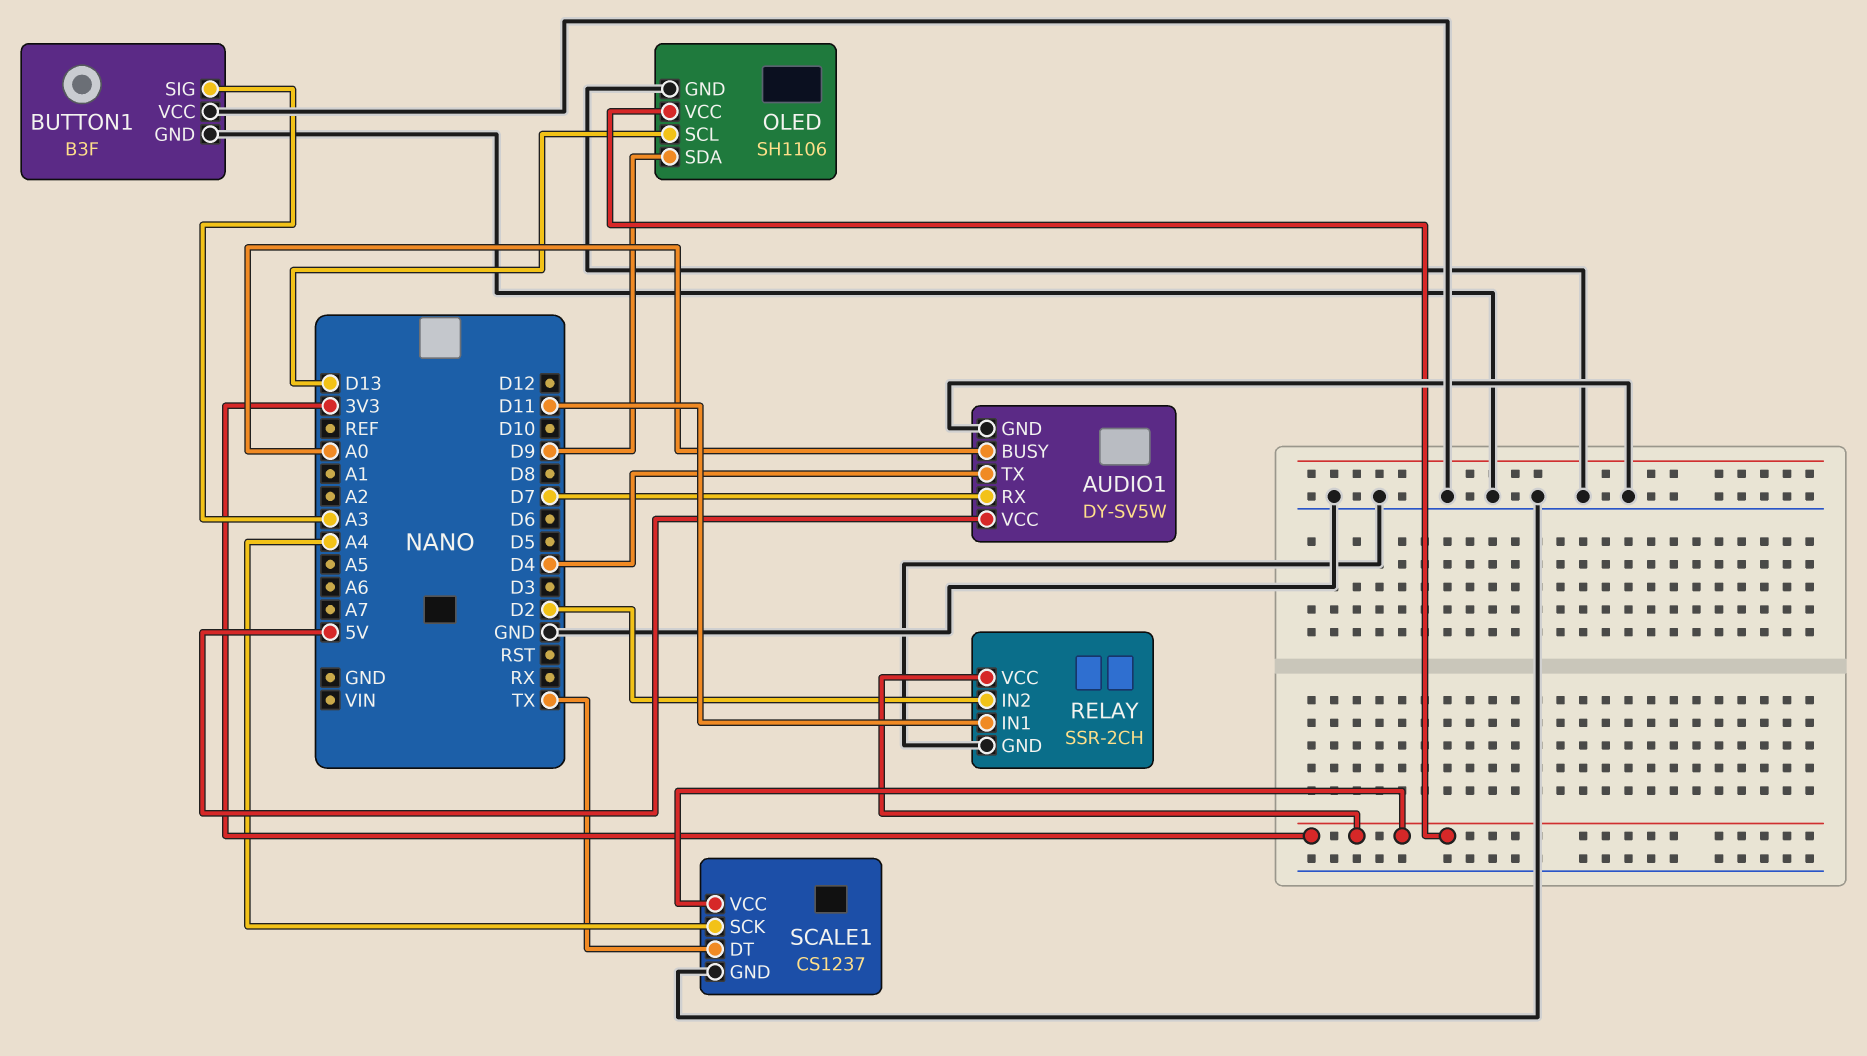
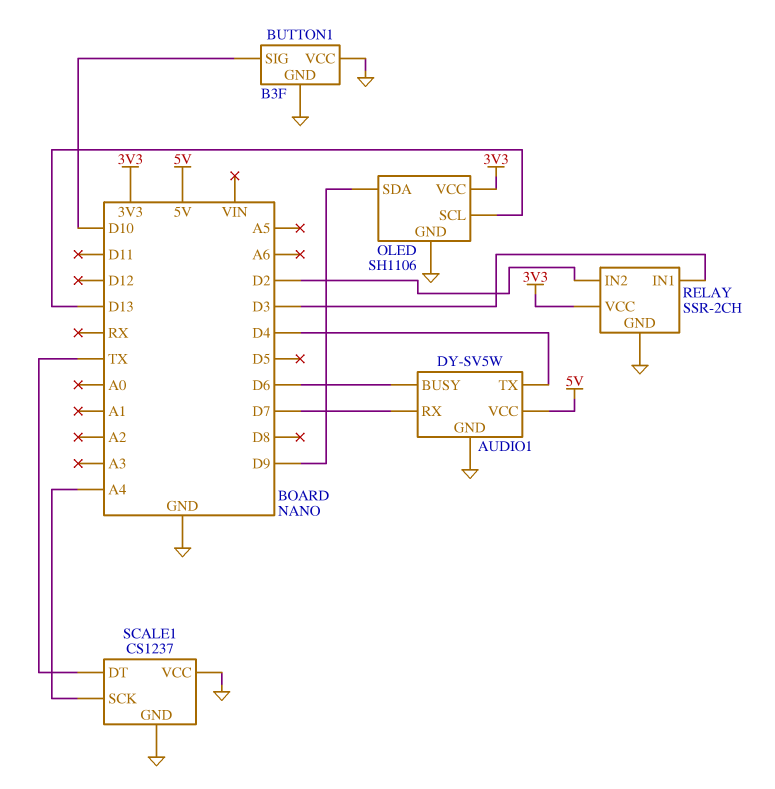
AUDIO1 pin BUSY: A0 -> D6
BUTTON1 pin SIG: A3 -> D10
RELAY pin IN1: D11 -> D3
SCALE1 pin VCC: 3V3 -> GND

